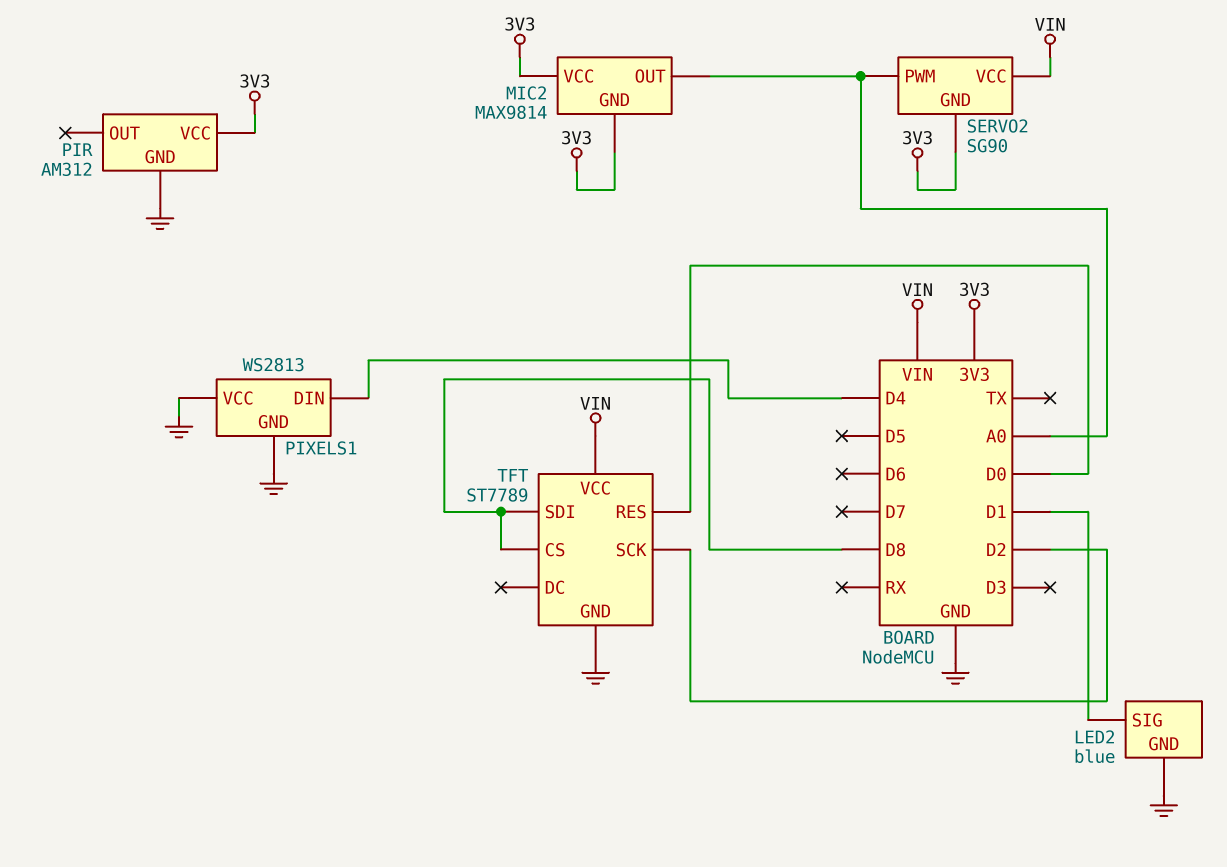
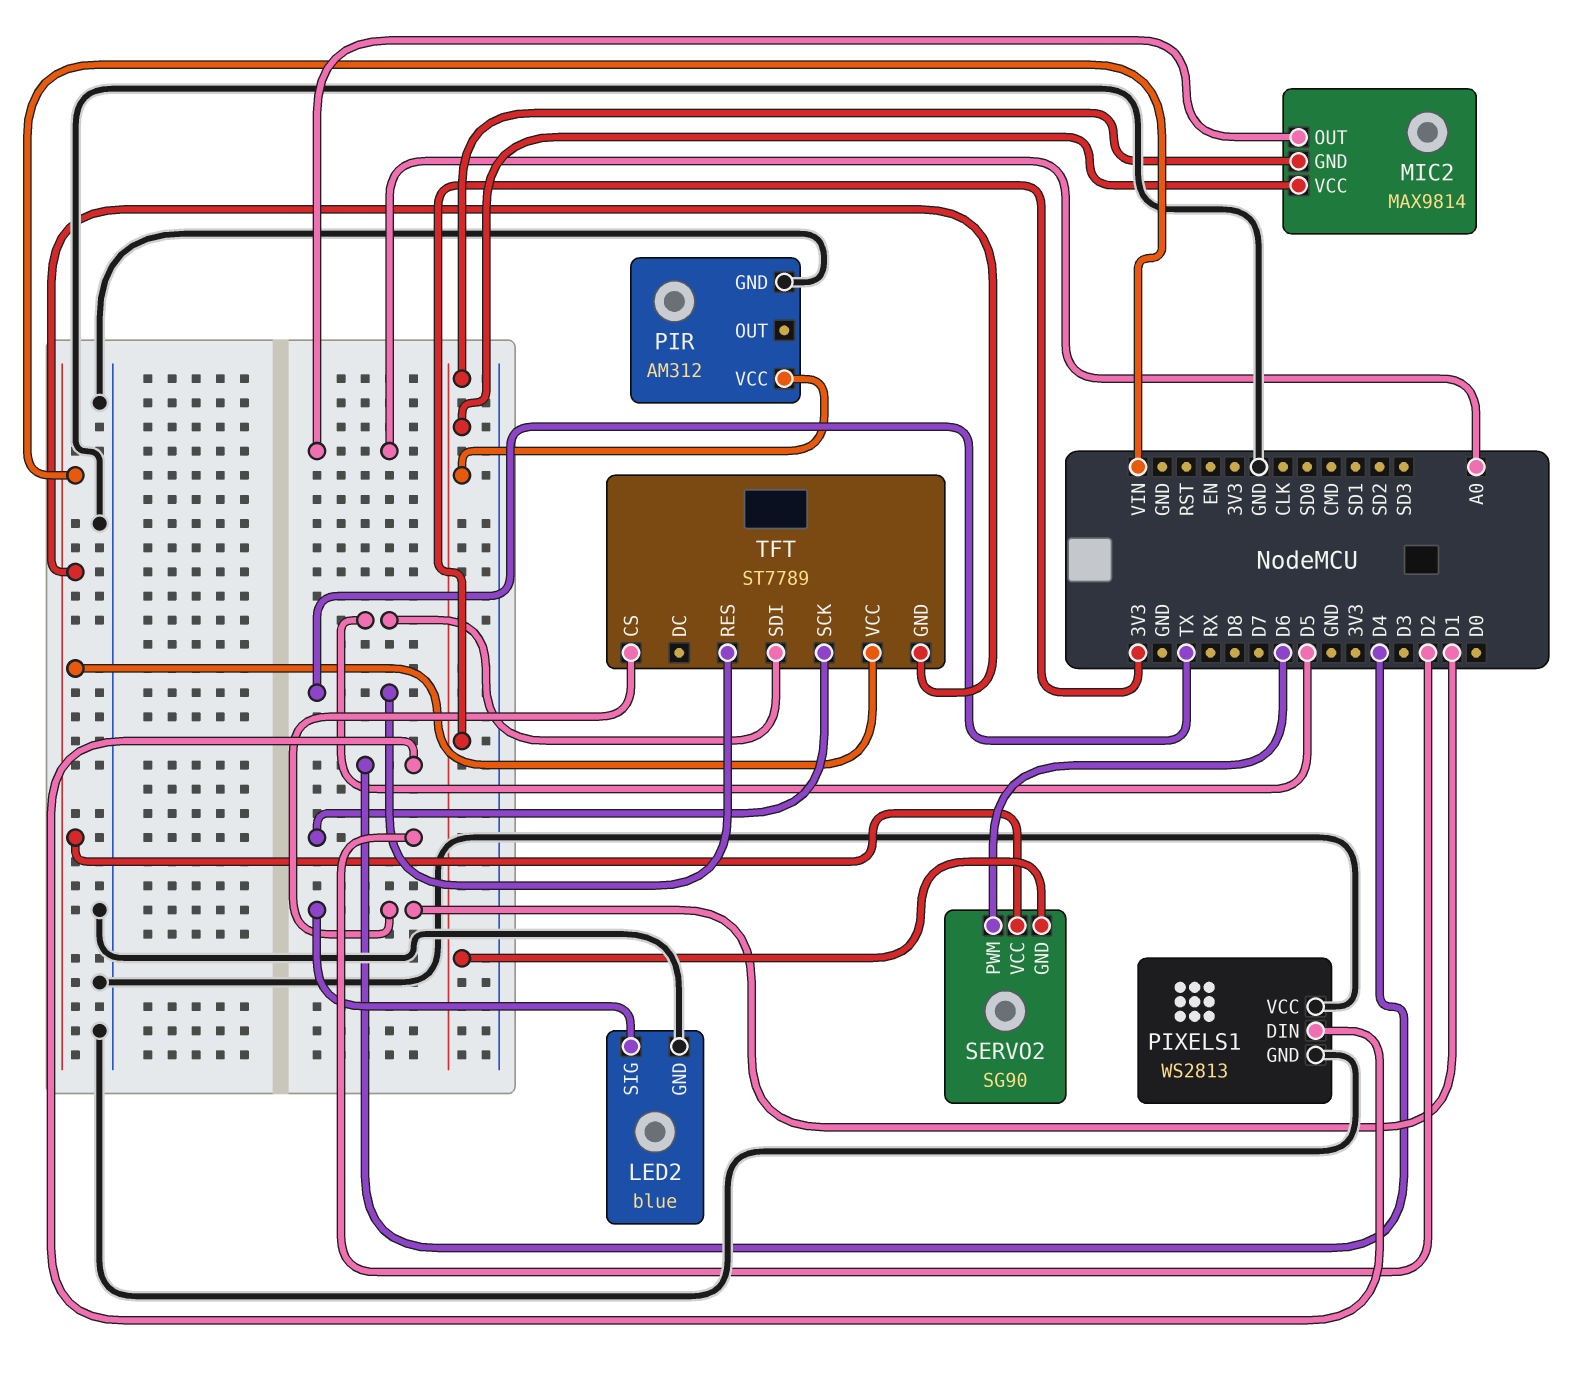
SERVO2 pin PWM: A0 -> D6
TFT pin CS: D8 -> D1
TFT pin GND: GND -> VIN
TFT pin RES: D0 -> TX
TFT pin SDI: D8 -> D5

